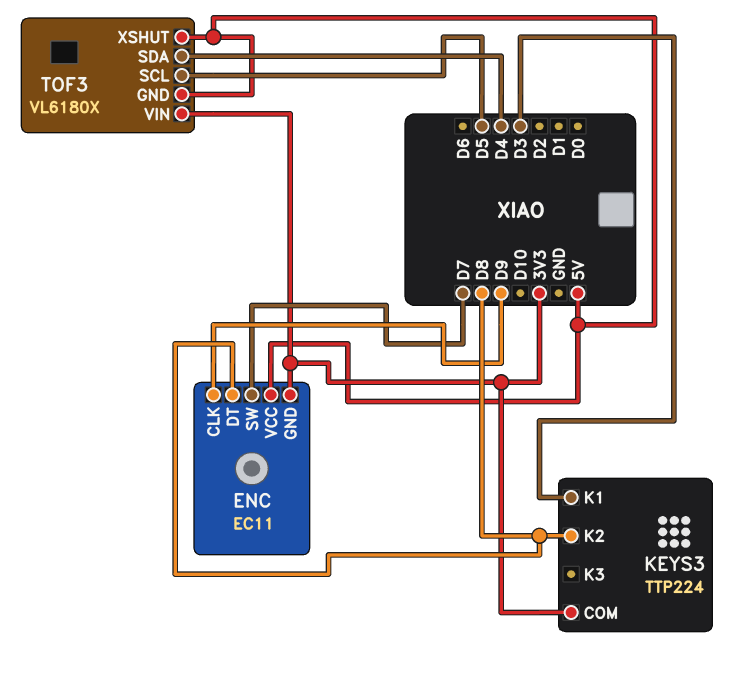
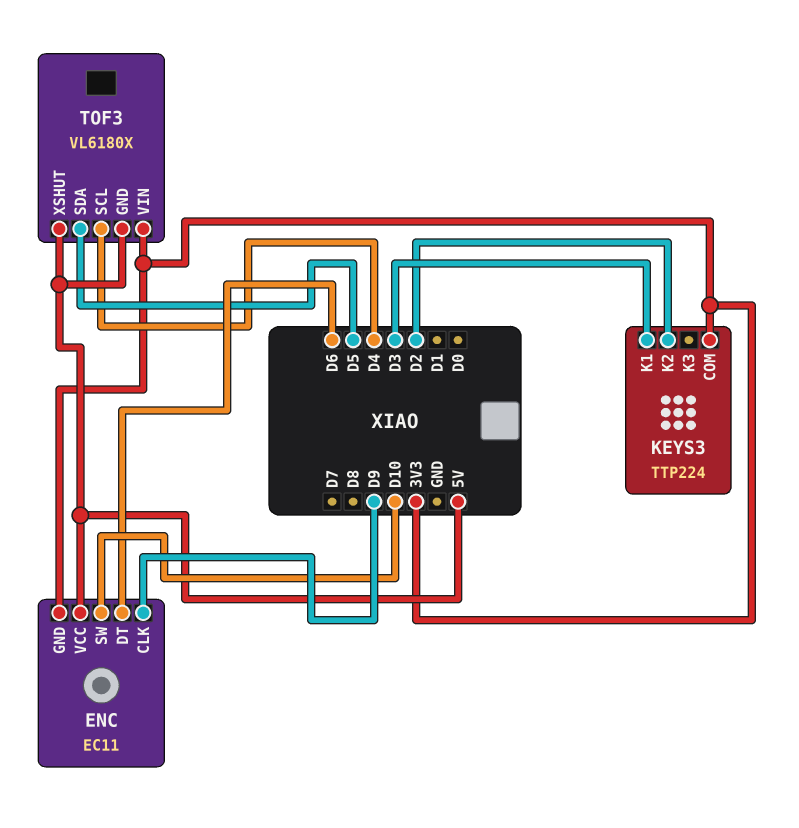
ENC pin DT: D8 -> D6
ENC pin SW: D7 -> D10
KEYS3 pin K2: D8 -> D2
TOF3 pin SCL: D5 -> D4
TOF3 pin SDA: D4 -> D5

